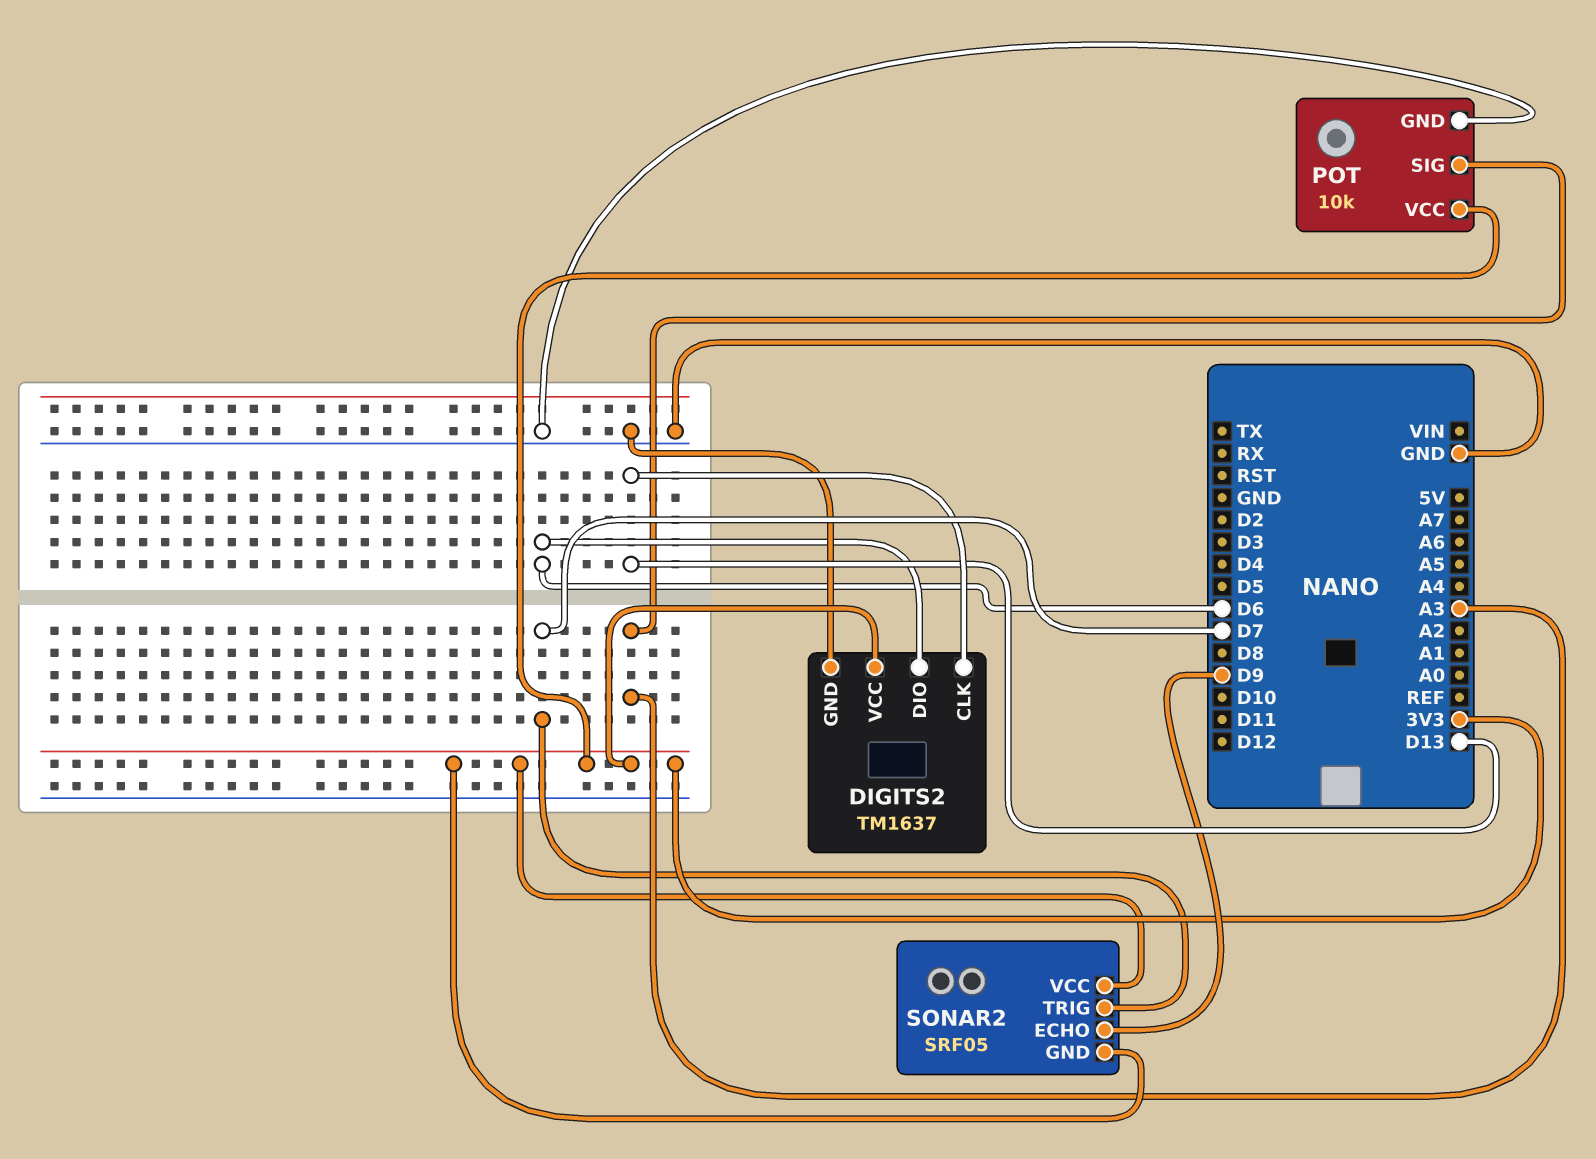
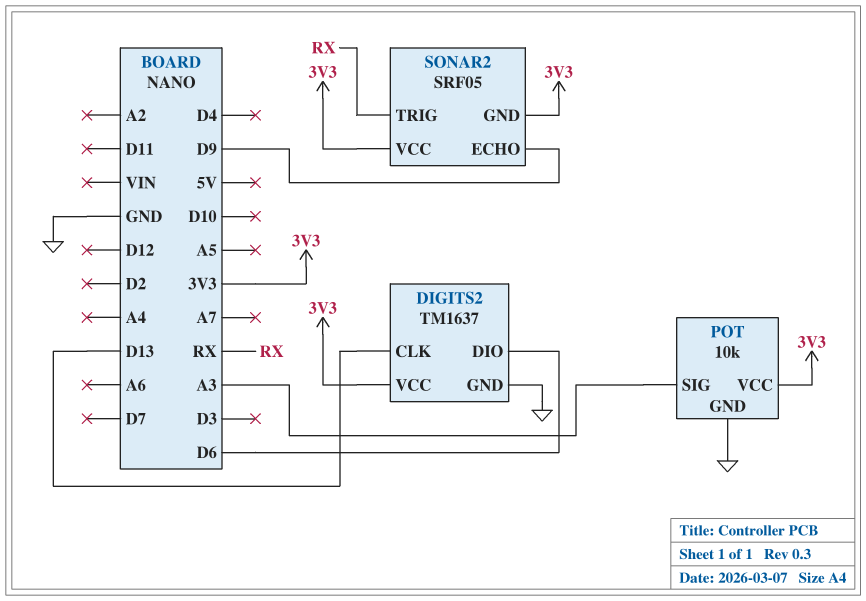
SONAR2 pin TRIG: D7 -> RX

